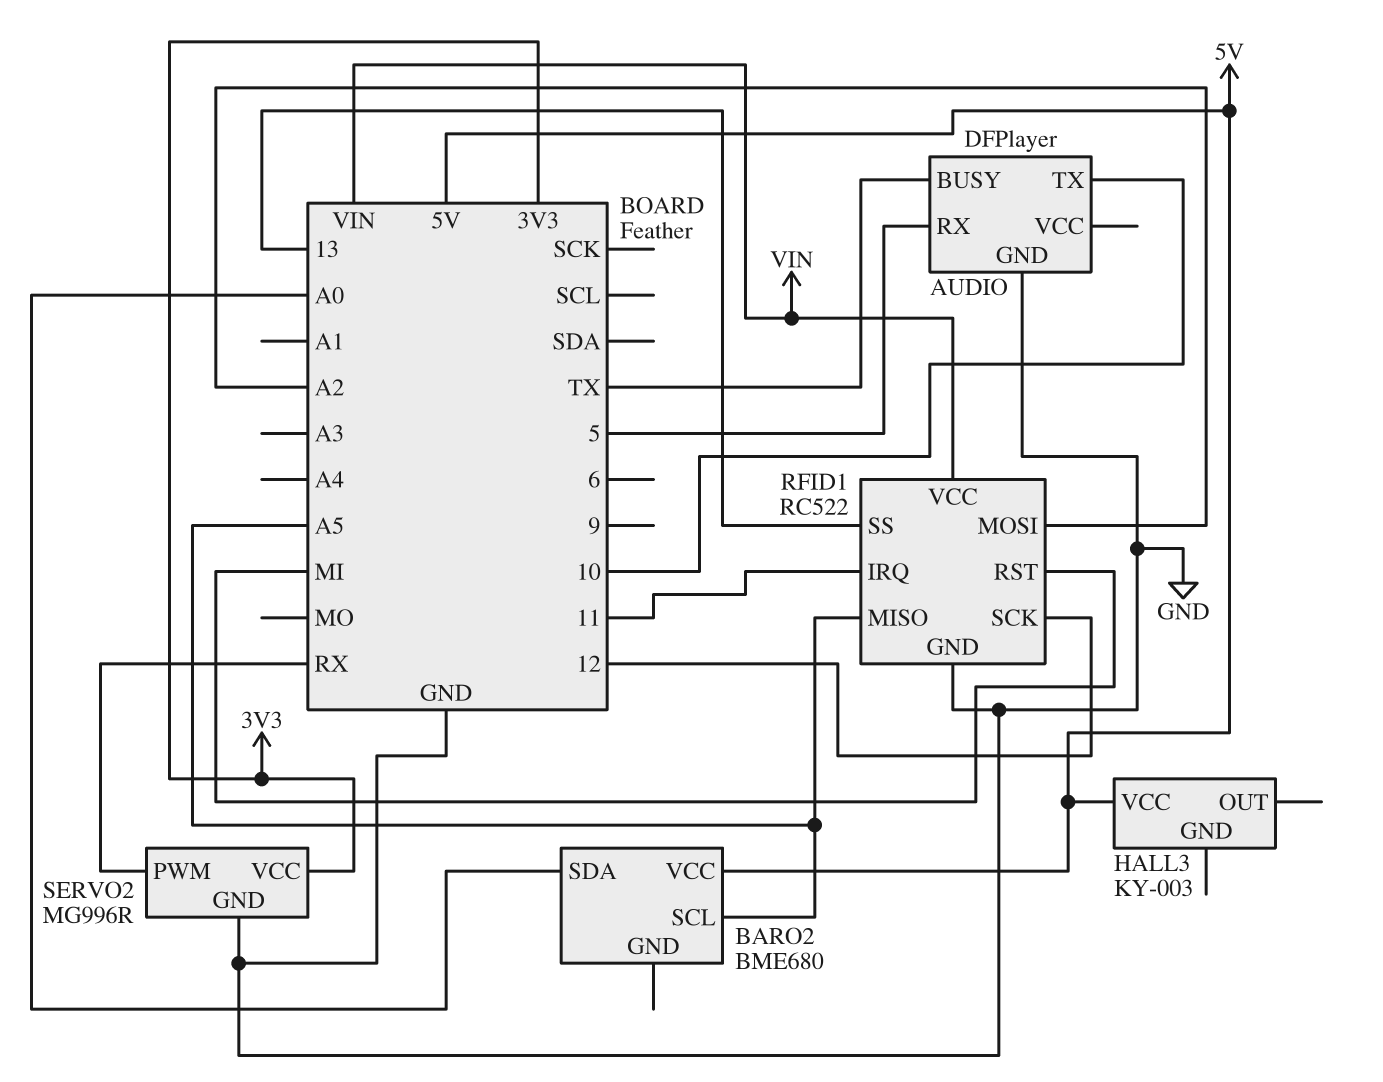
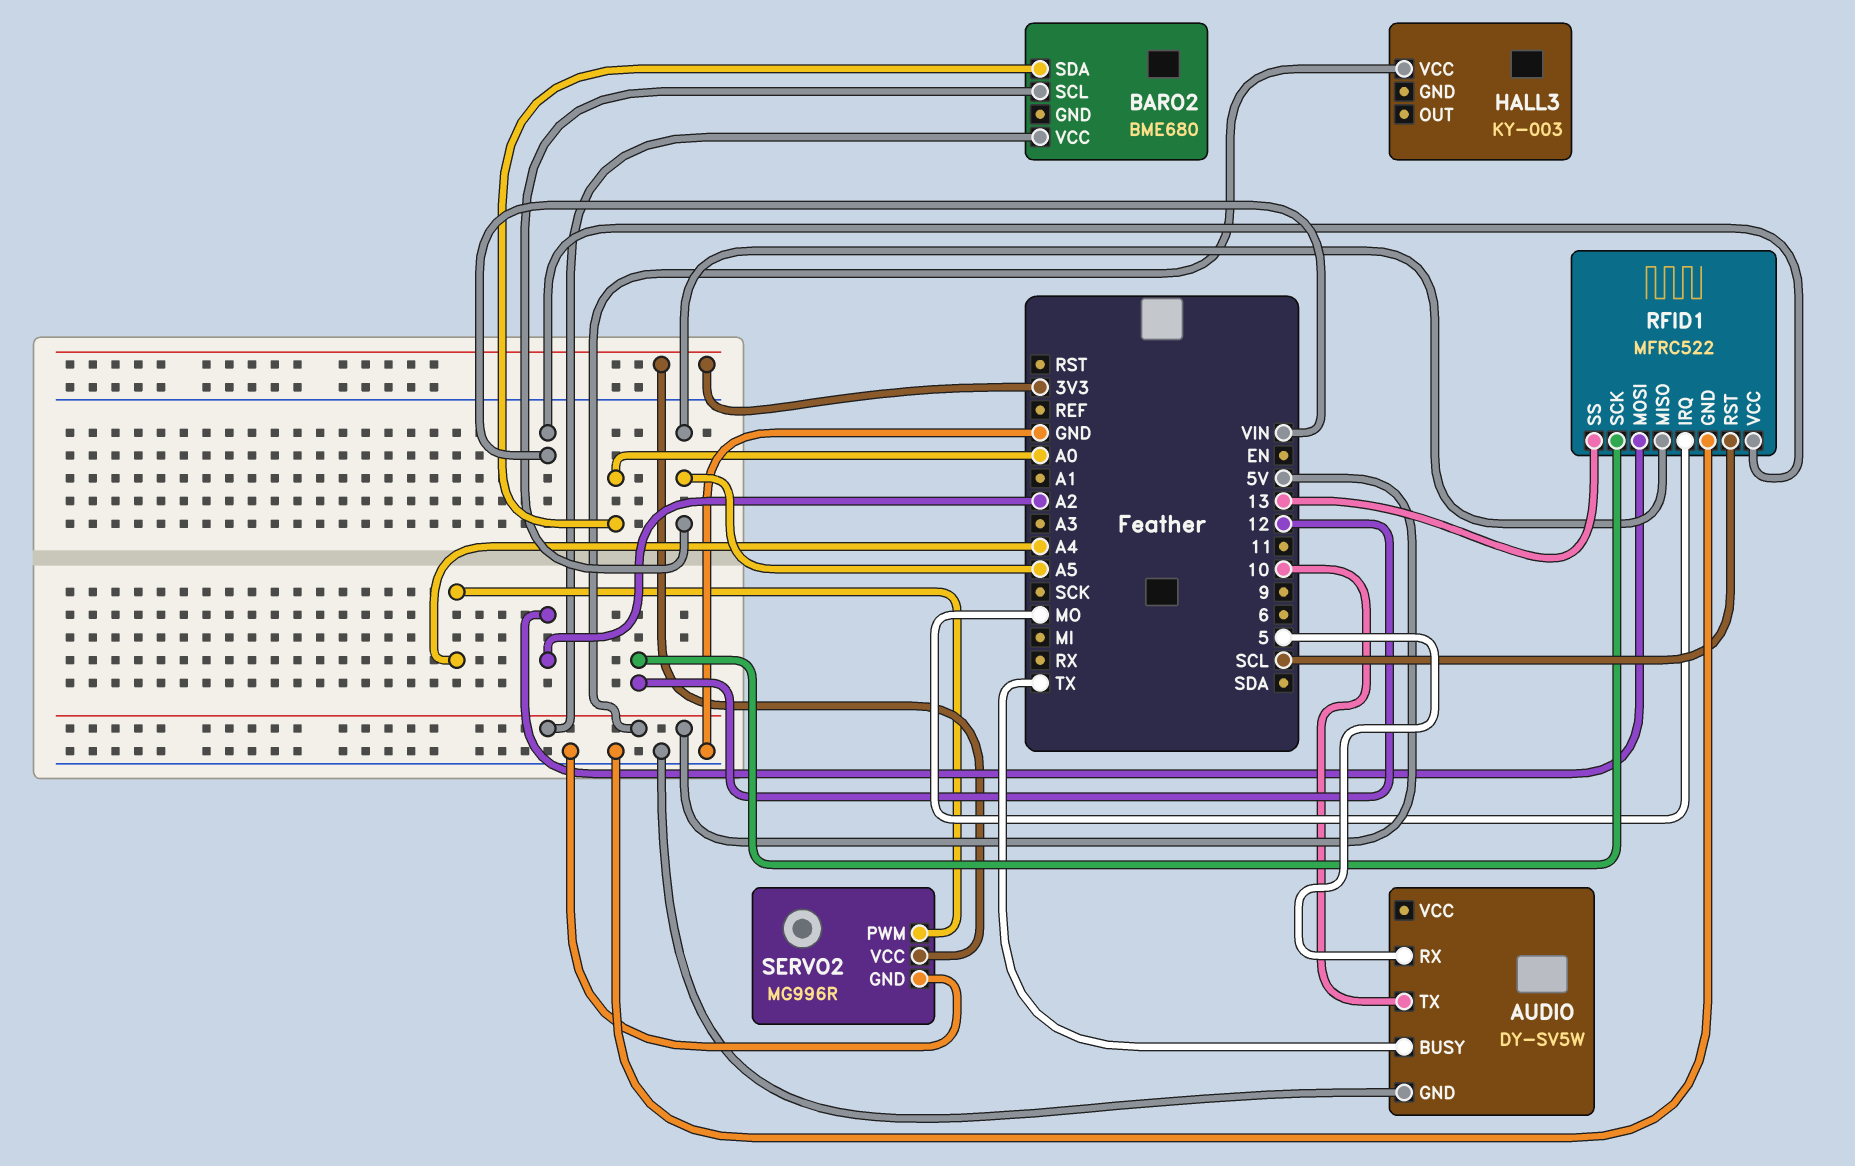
AUDIO: DFPlayer -> DY-SV5W
RFID1: RC522 -> MFRC522
RFID1 pin IRQ: 11 -> MO
RFID1 pin RST: MI -> SCL
SERVO2 pin PWM: RX -> A4

